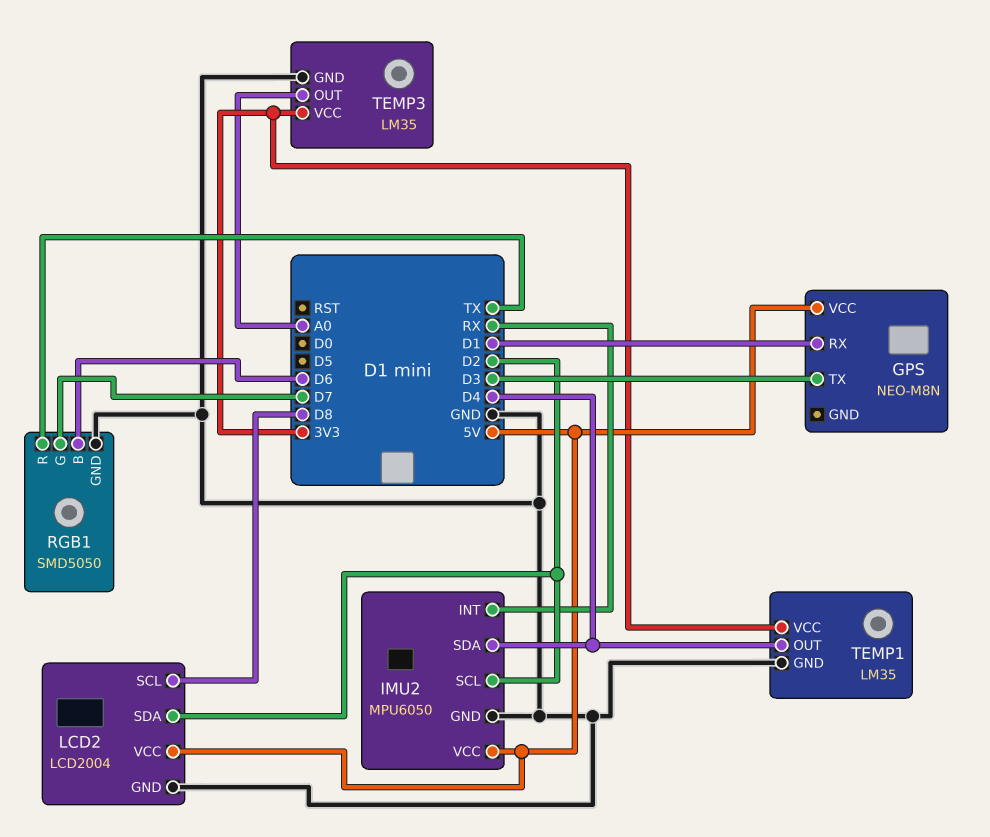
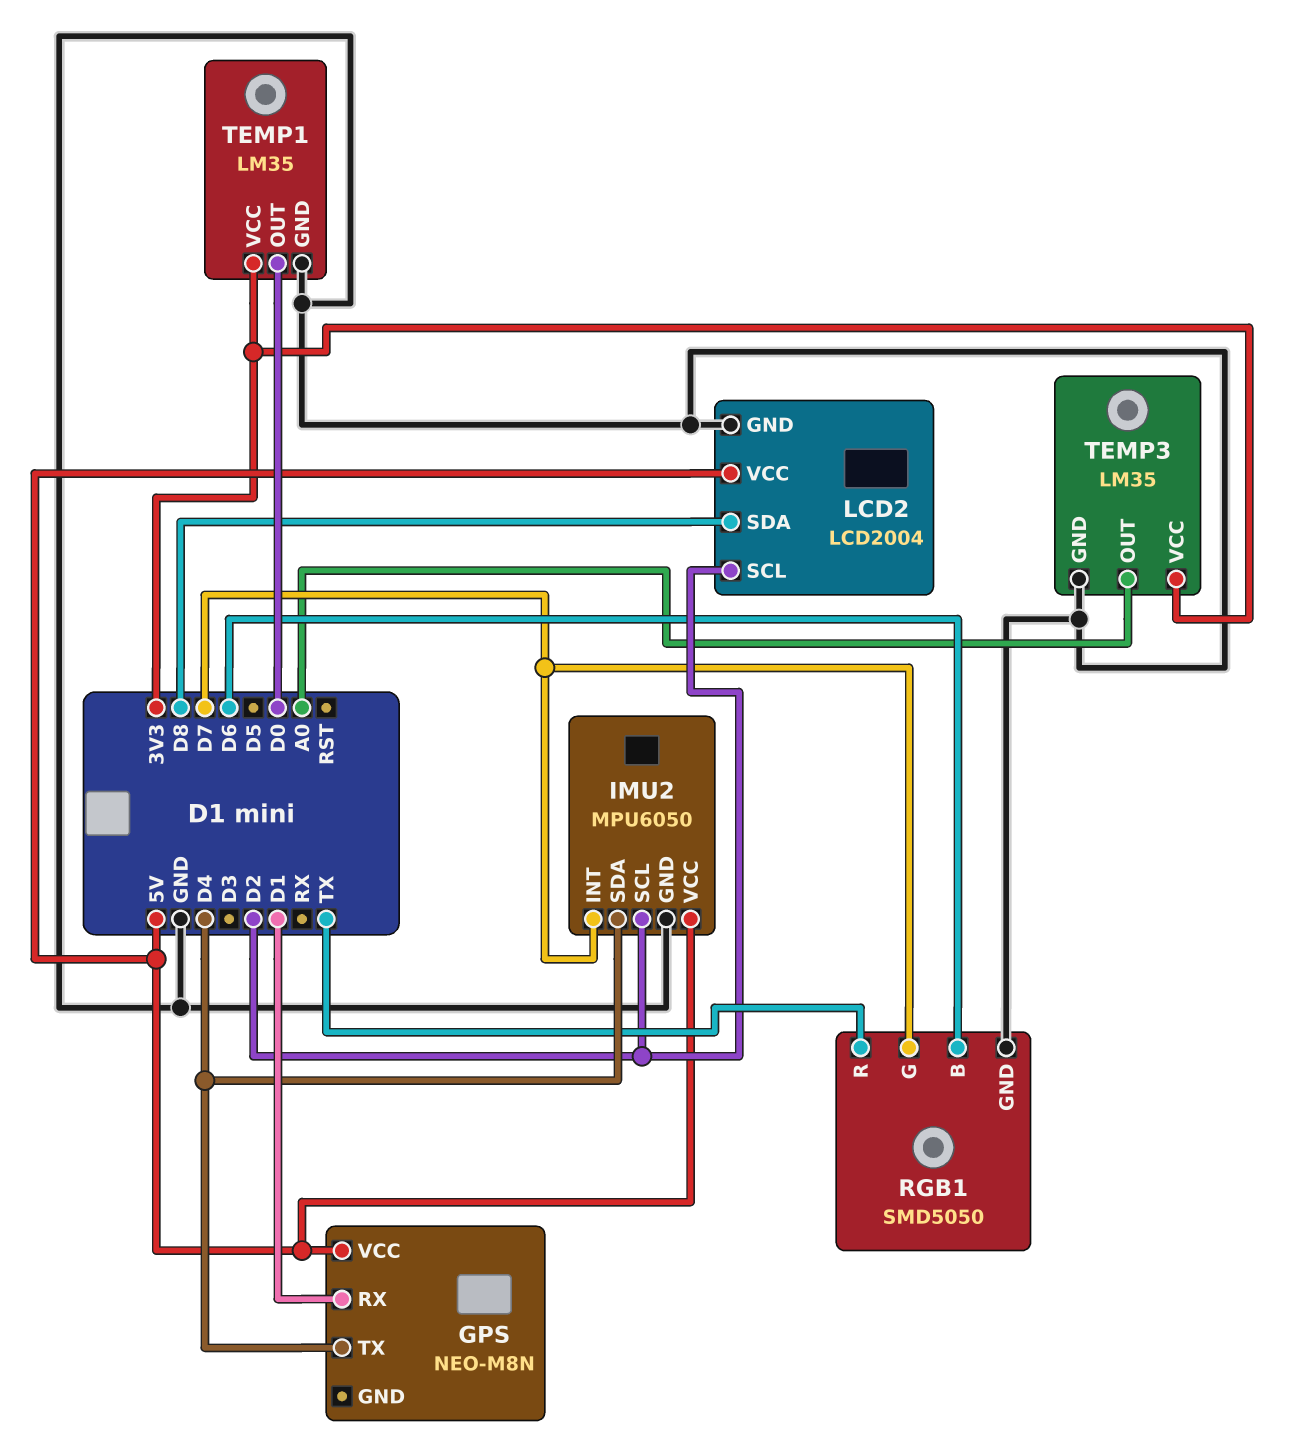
GPS pin TX: D3 -> D4
IMU2 pin INT: RX -> D7
LCD2 pin SCL: D8 -> D2
LCD2 pin SDA: D2 -> D8
TEMP1 pin OUT: D4 -> D0

